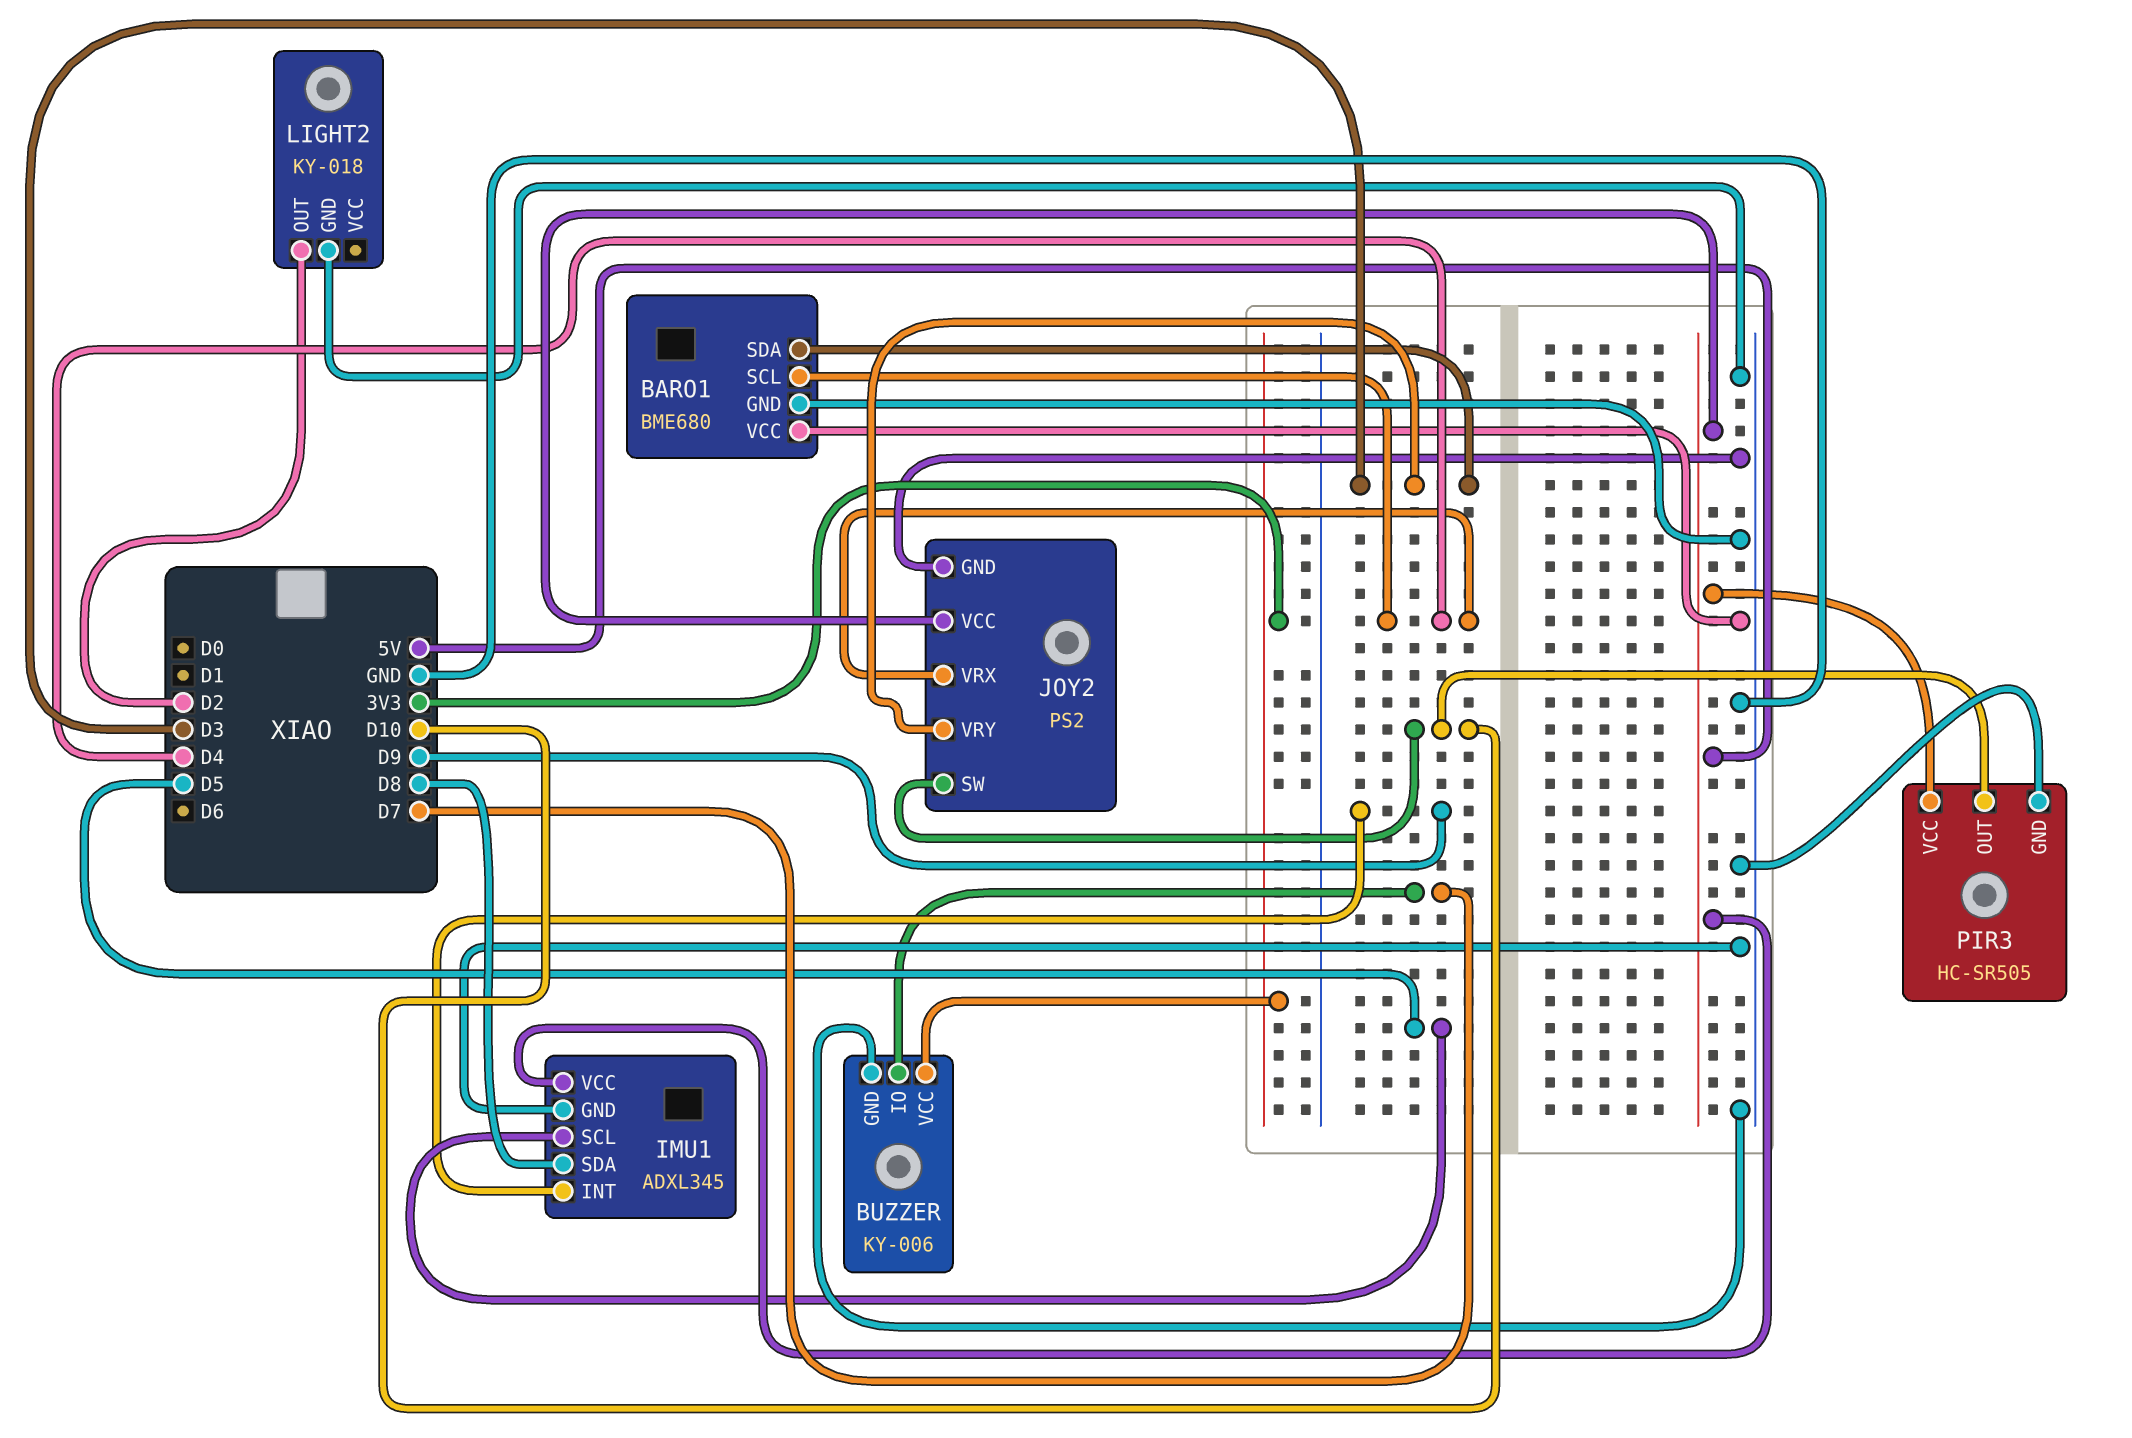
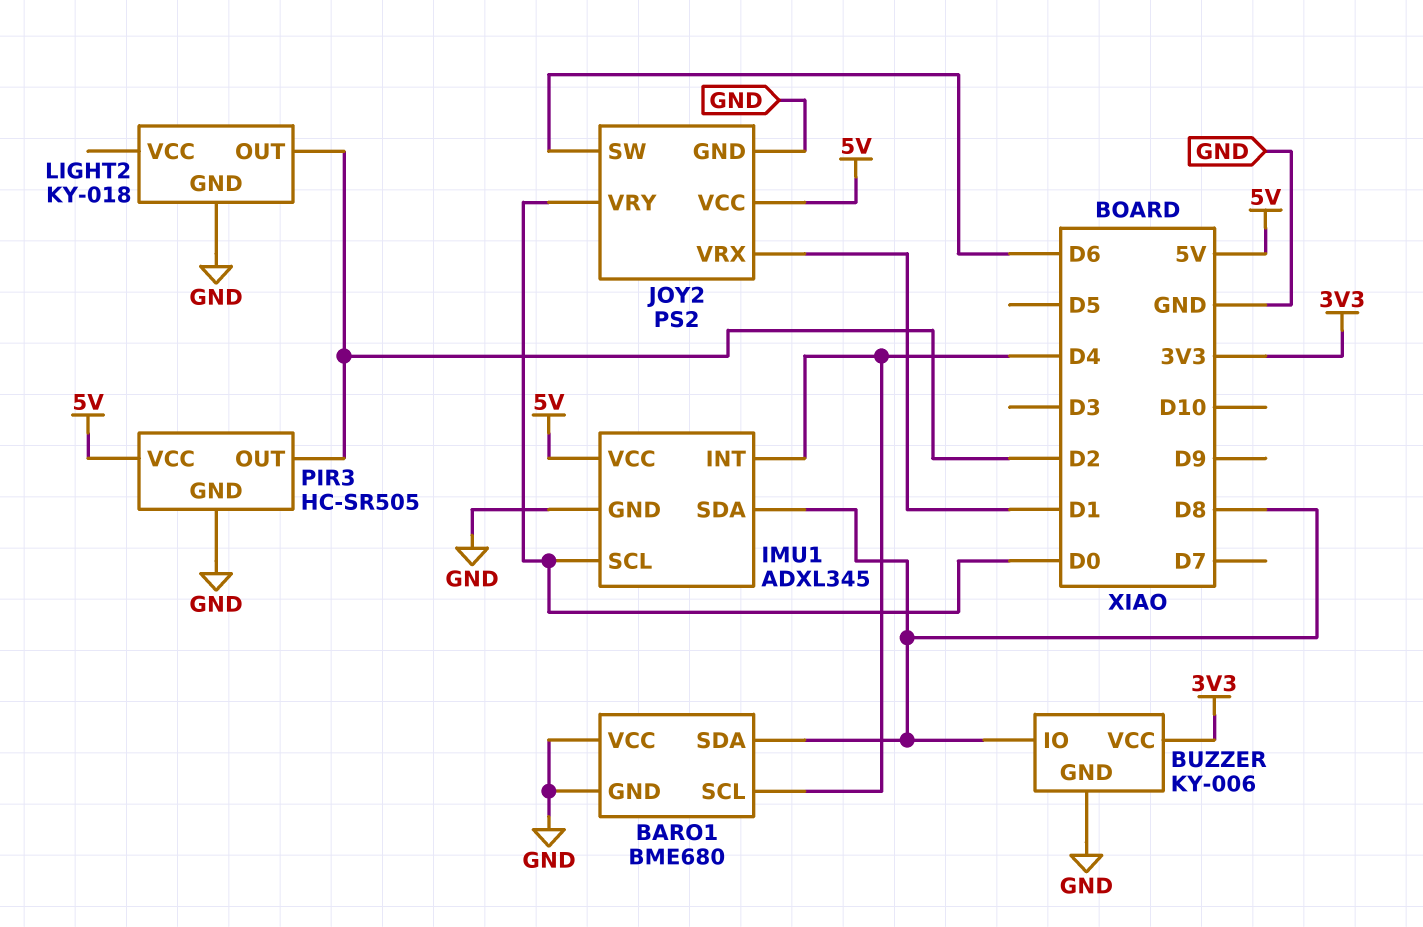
BARO1 pin SDA: D3 -> D8
BUZZER pin IO: D7 -> D8
IMU1 pin INT: D9 -> D4
IMU1 pin SCL: D5 -> D0
JOY2 pin SW: D10 -> D6
JOY2 pin VRX: D4 -> D1
JOY2 pin VRY: D3 -> D0
PIR3 pin OUT: D10 -> D2

